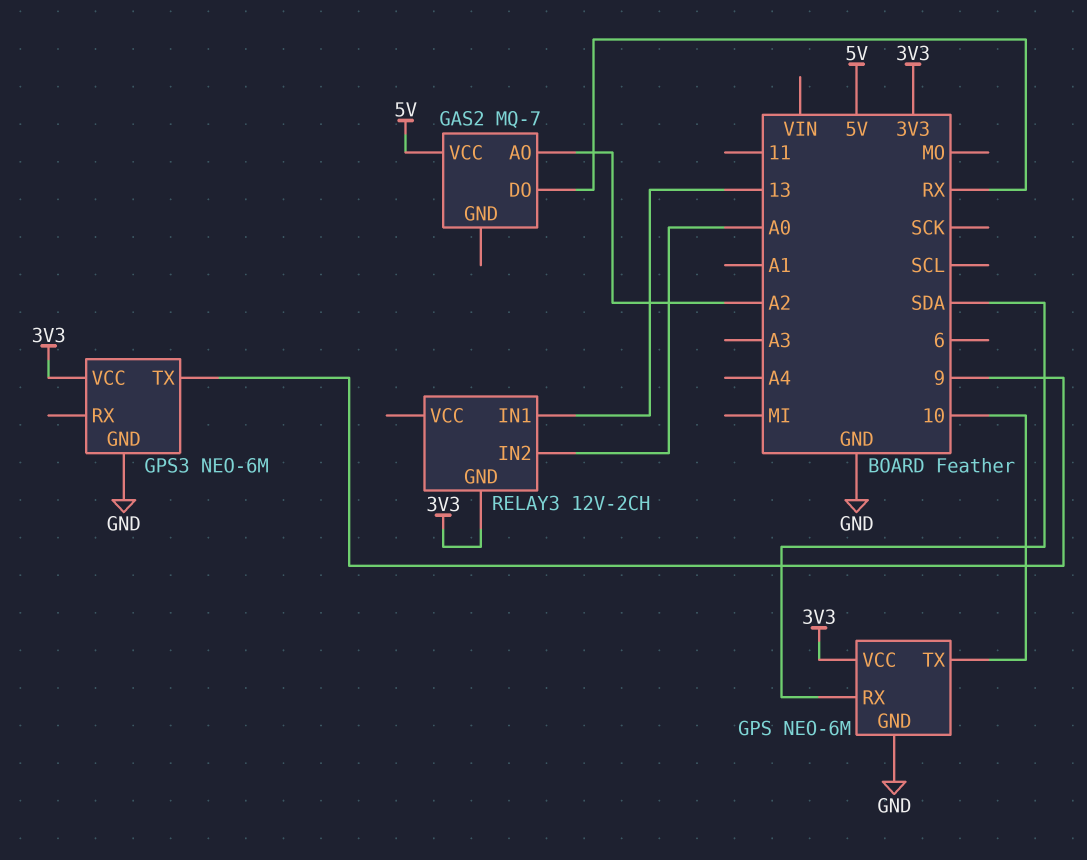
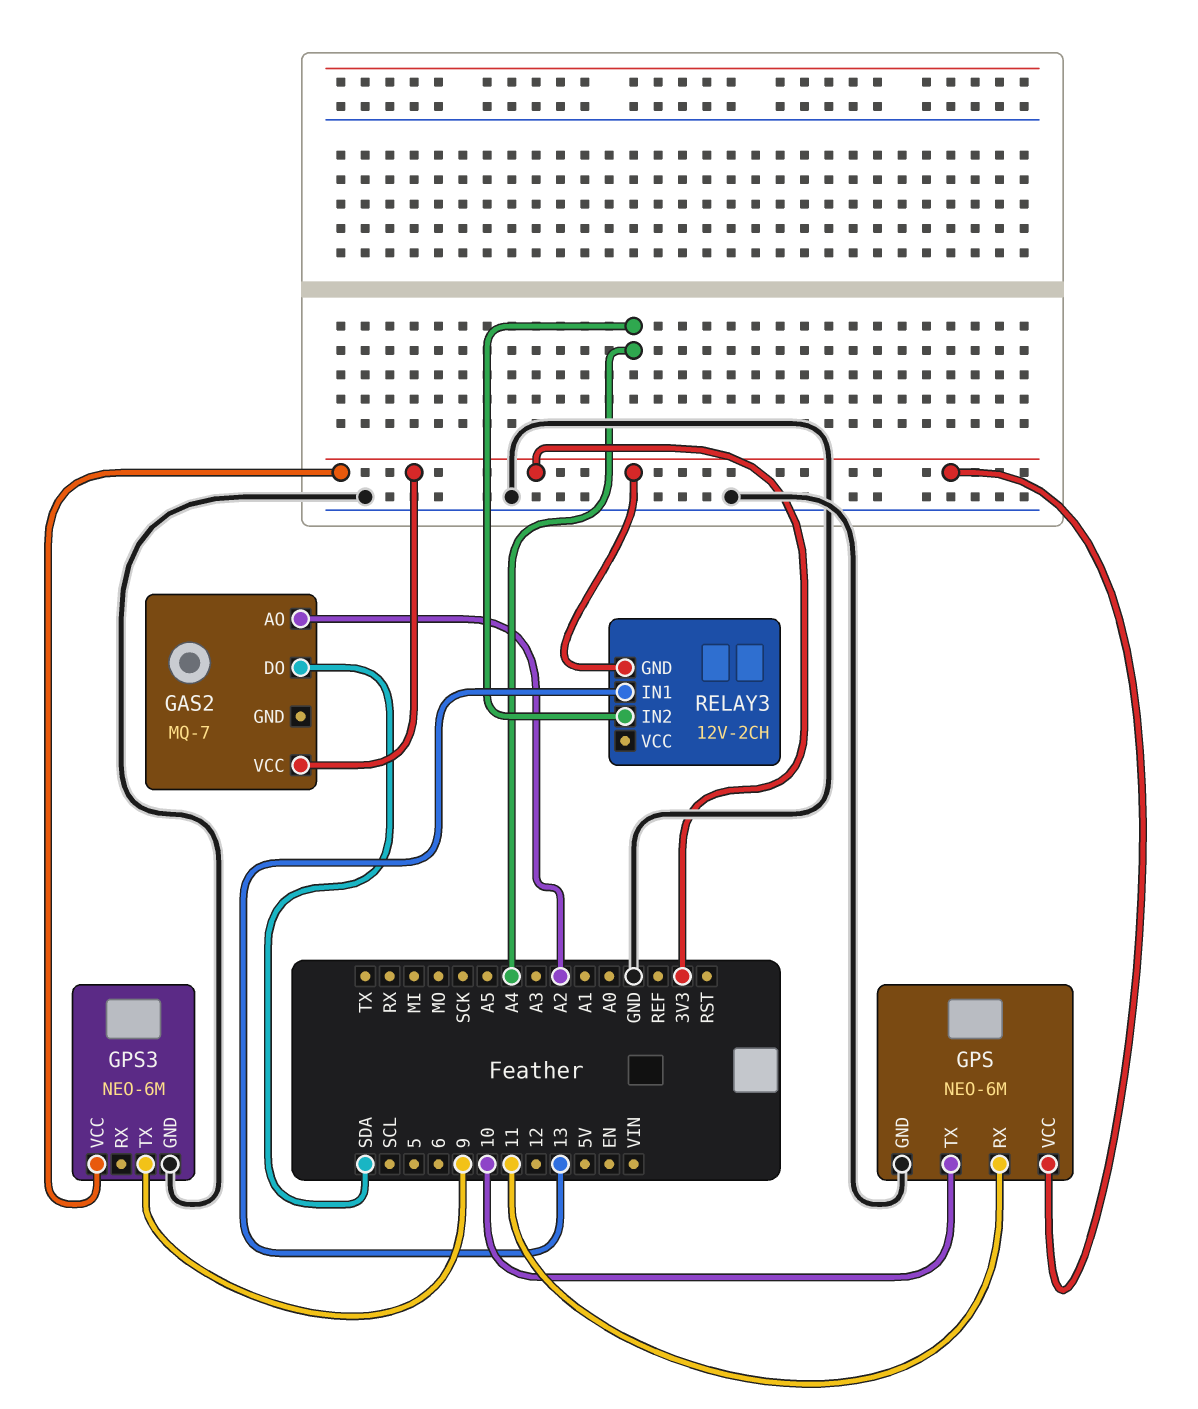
GAS2 pin DO: RX -> SDA
GAS2 pin VCC: 5V -> 3V3
GPS pin RX: SDA -> 11
RELAY3 pin IN2: A0 -> A4

